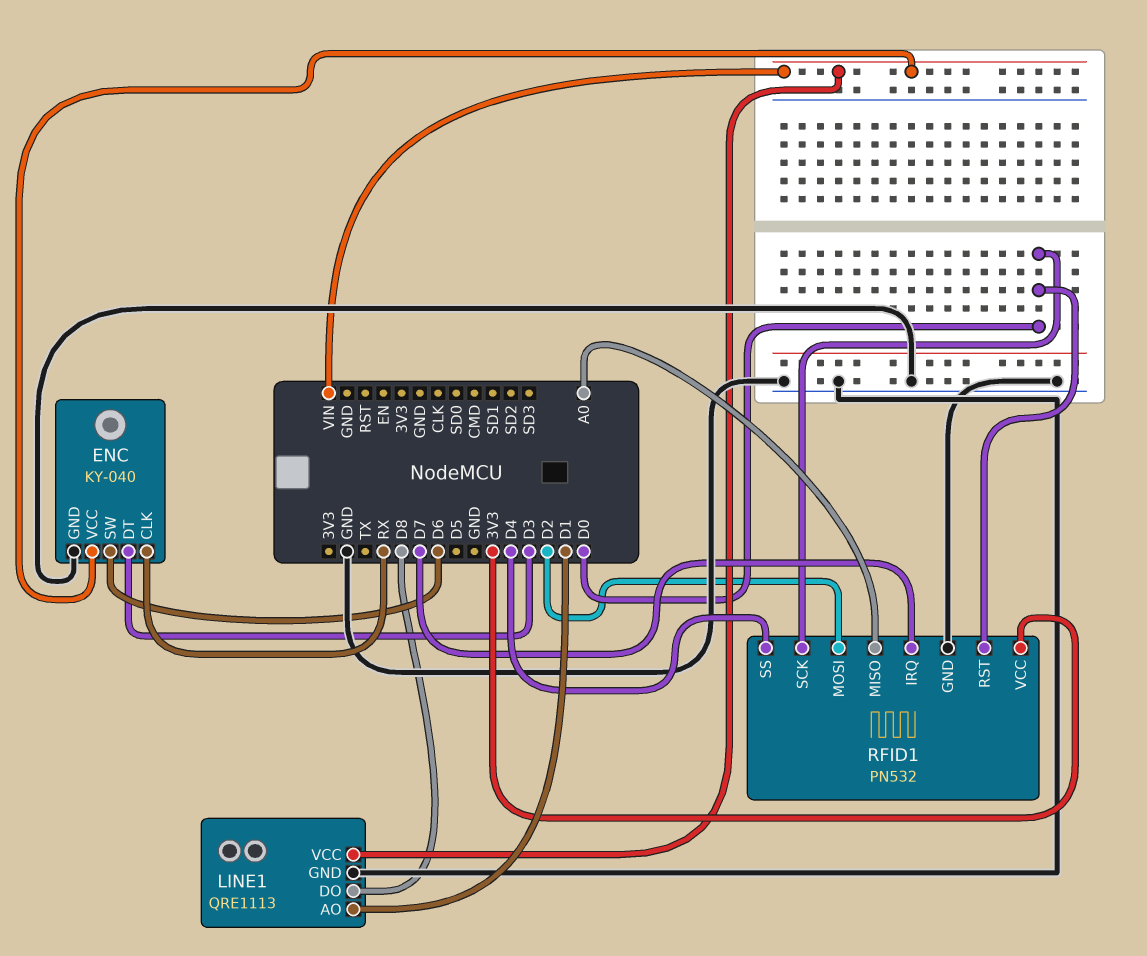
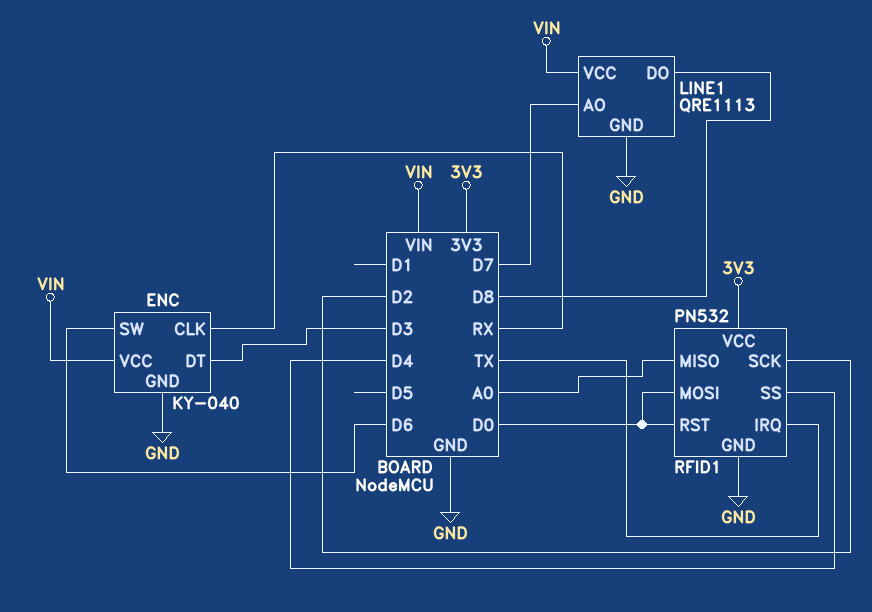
LINE1 pin AO: D1 -> D7
RFID1 pin IRQ: D7 -> TX
RFID1 pin MOSI: D2 -> D0
RFID1 pin SCK: D0 -> D2

